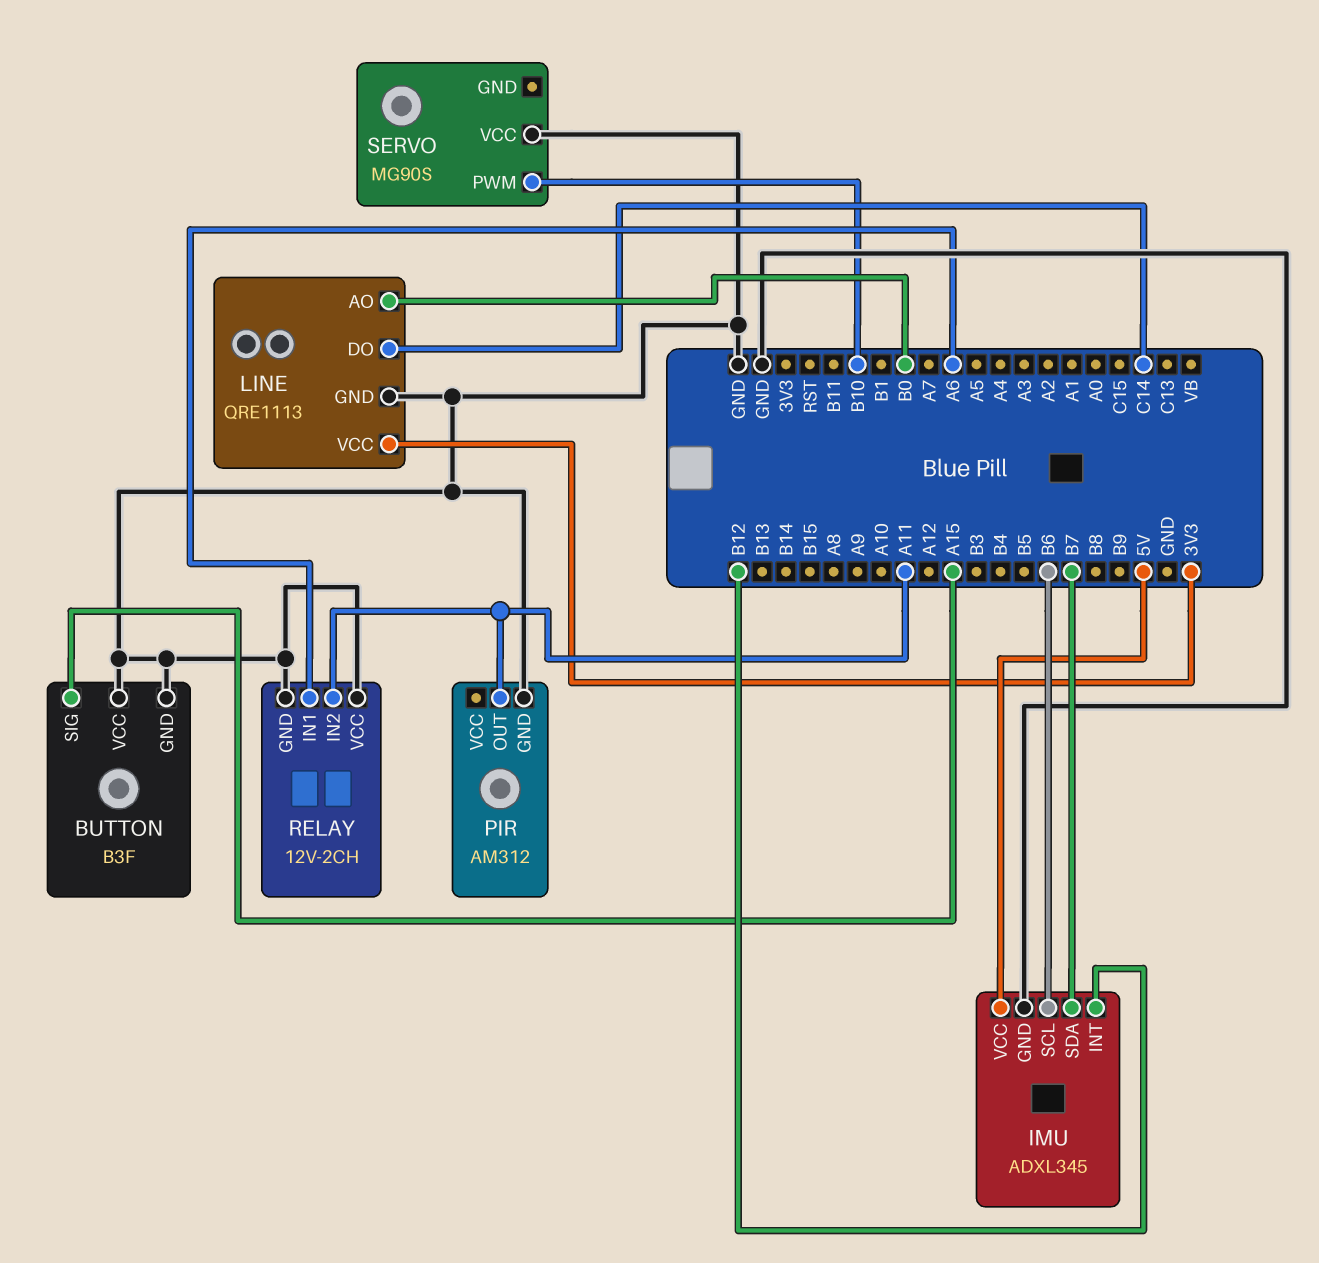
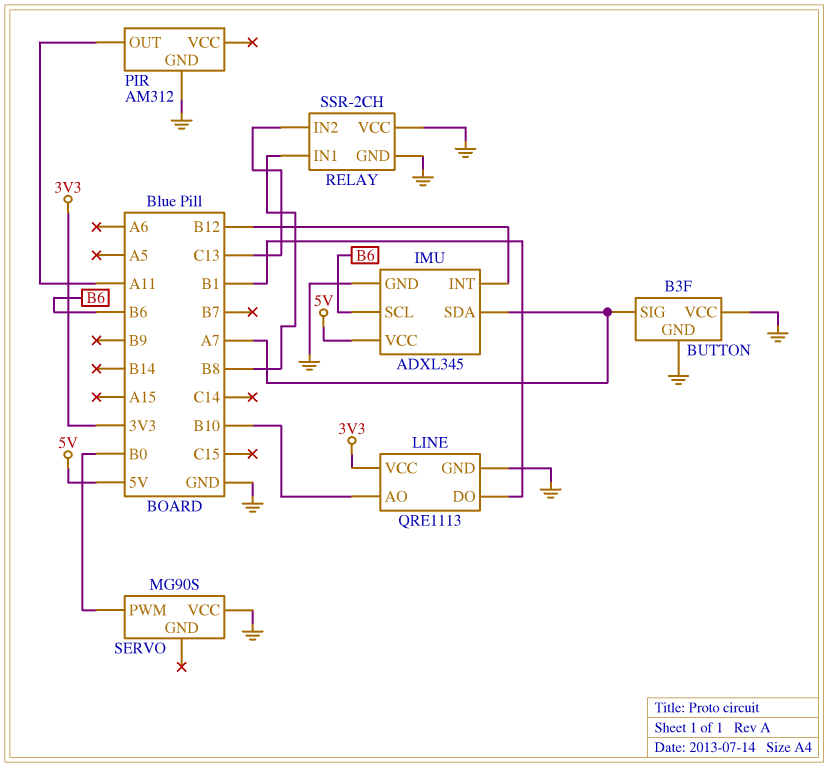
BUTTON pin SIG: A15 -> A7
IMU pin SDA: B7 -> A7
LINE pin AO: B0 -> B10
LINE pin DO: C14 -> B1
RELAY: 12V-2CH -> SSR-2CH
RELAY pin IN1: A6 -> B8
RELAY pin IN2: A11 -> C13
SERVO pin PWM: B10 -> B0

